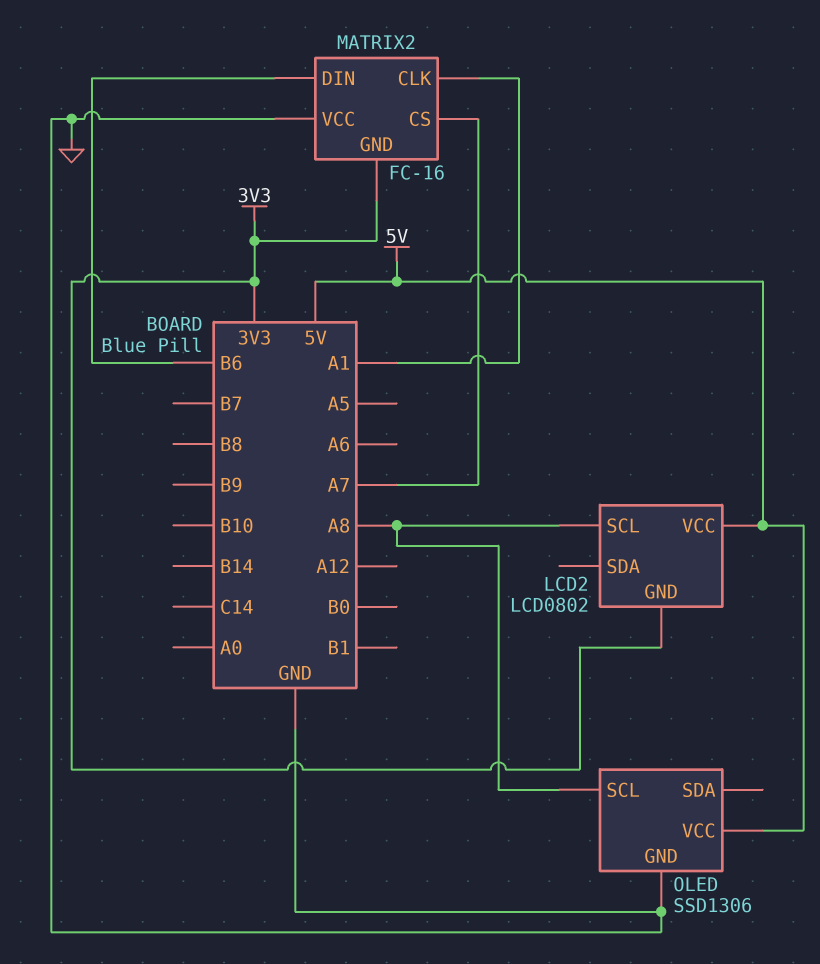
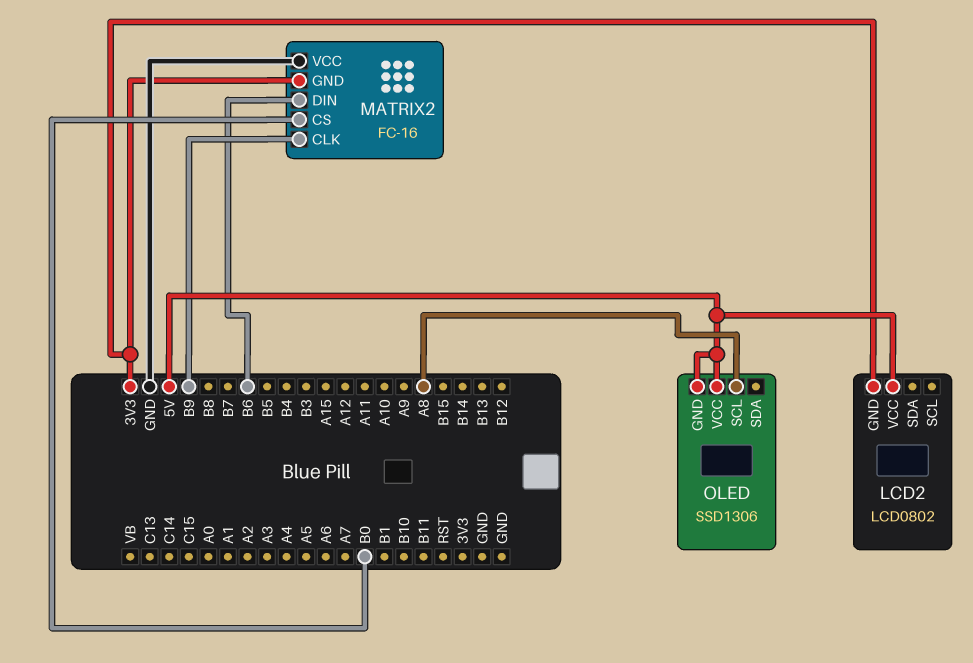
LCD2 pin SCL: A8 -> none
MATRIX2 pin CLK: A1 -> B9
MATRIX2 pin CS: A7 -> B0
OLED pin GND: GND -> 5V

